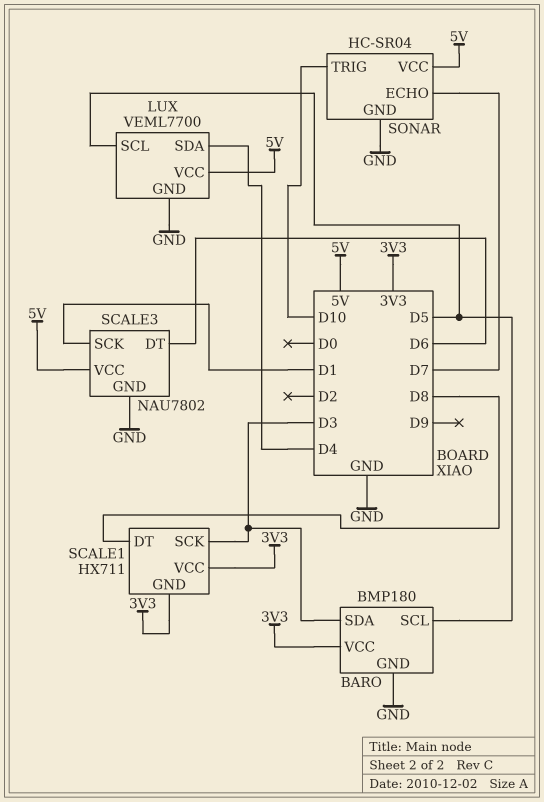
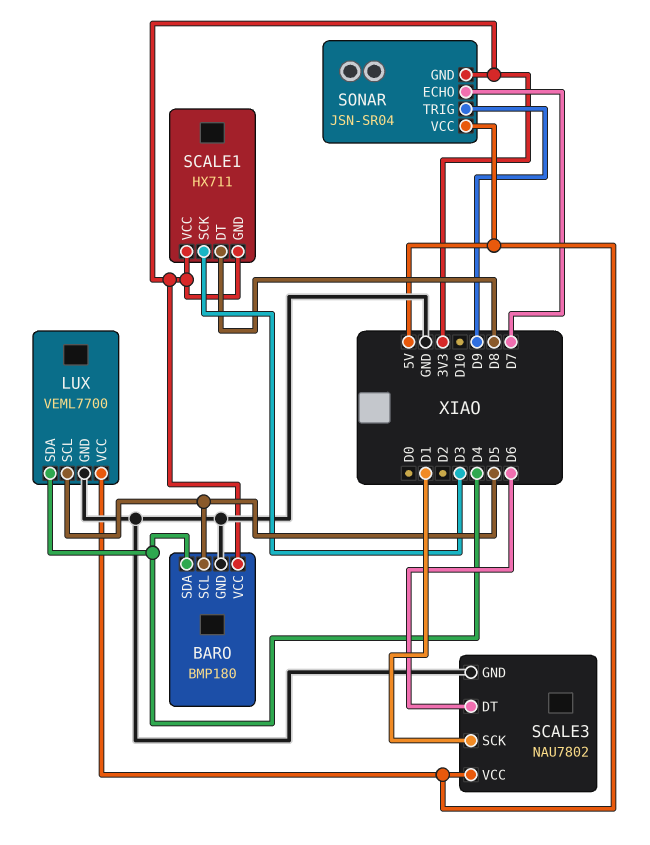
BARO pin SDA: D3 -> D4
SONAR: HC-SR04 -> JSN-SR04
SONAR pin GND: GND -> 3V3
SONAR pin TRIG: D10 -> D9

